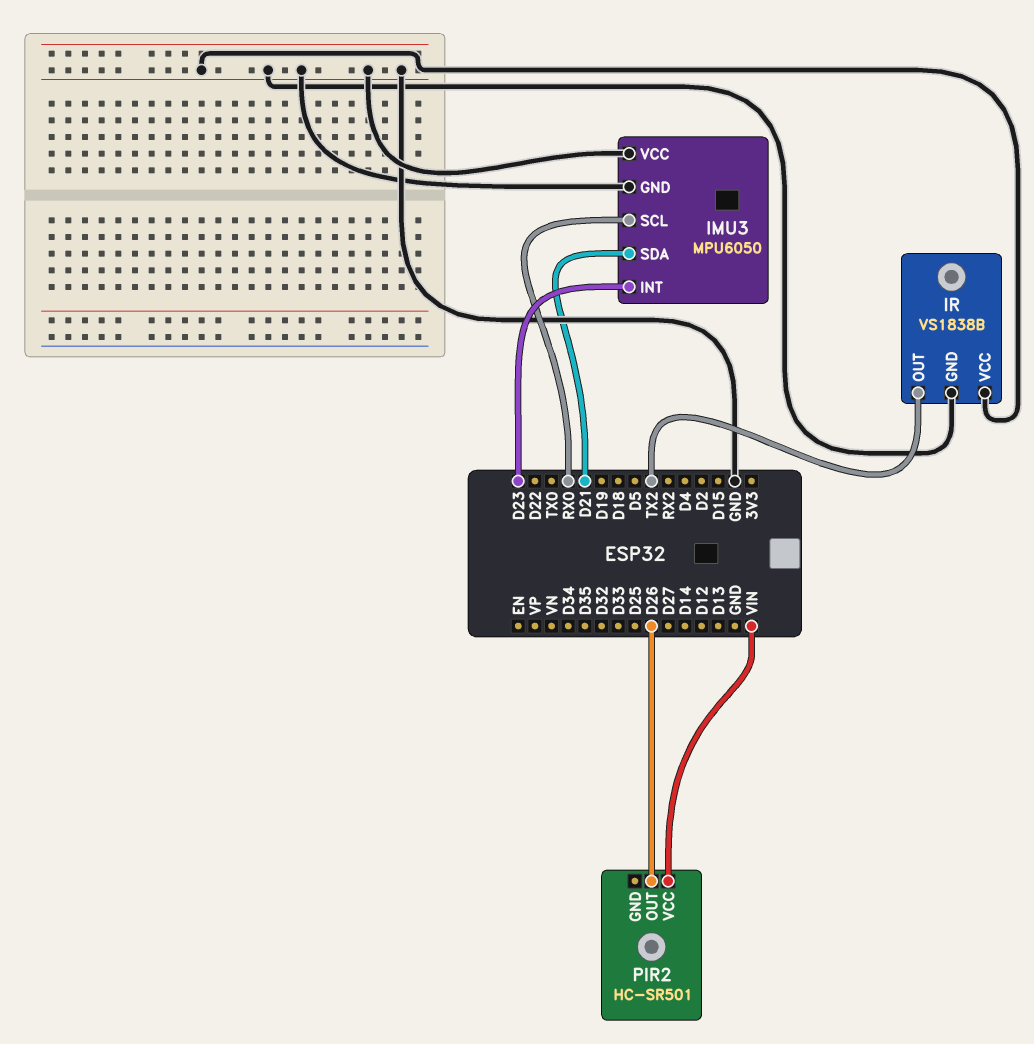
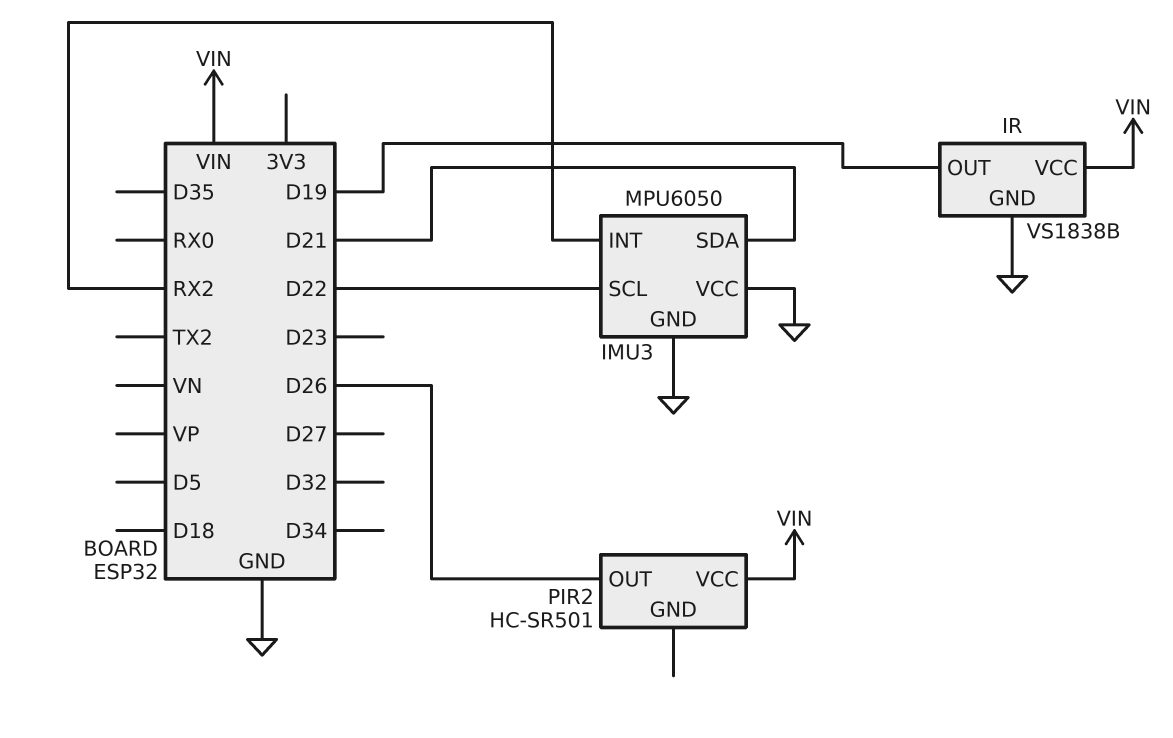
IMU3 pin INT: D23 -> RX2
IMU3 pin SCL: RX0 -> D22
IR pin OUT: TX2 -> D19
IR pin VCC: GND -> VIN

